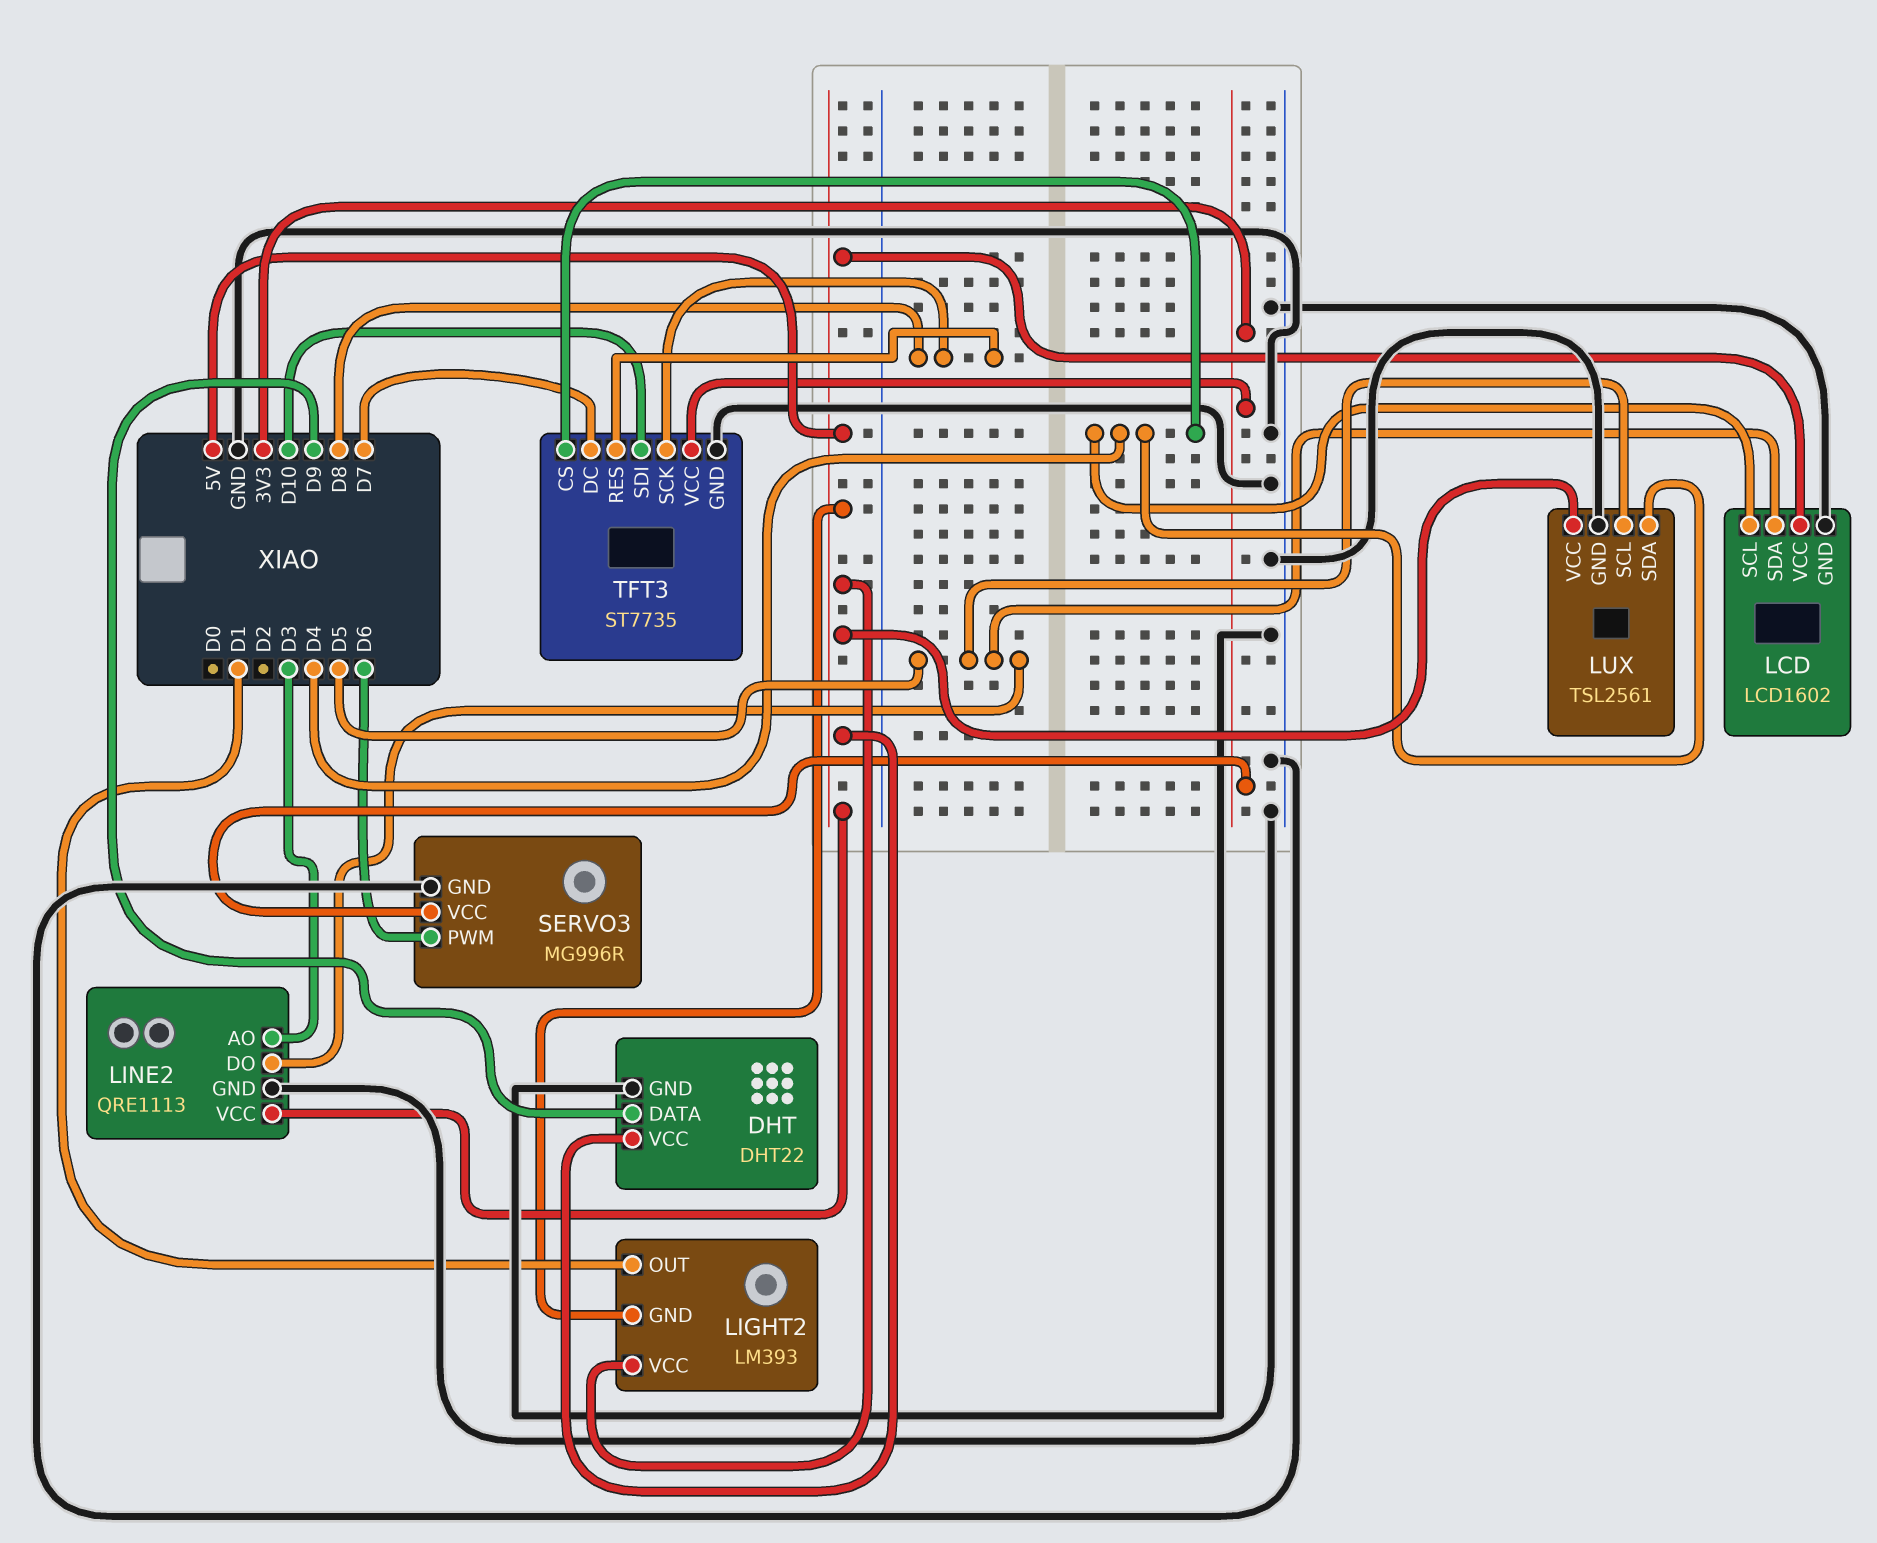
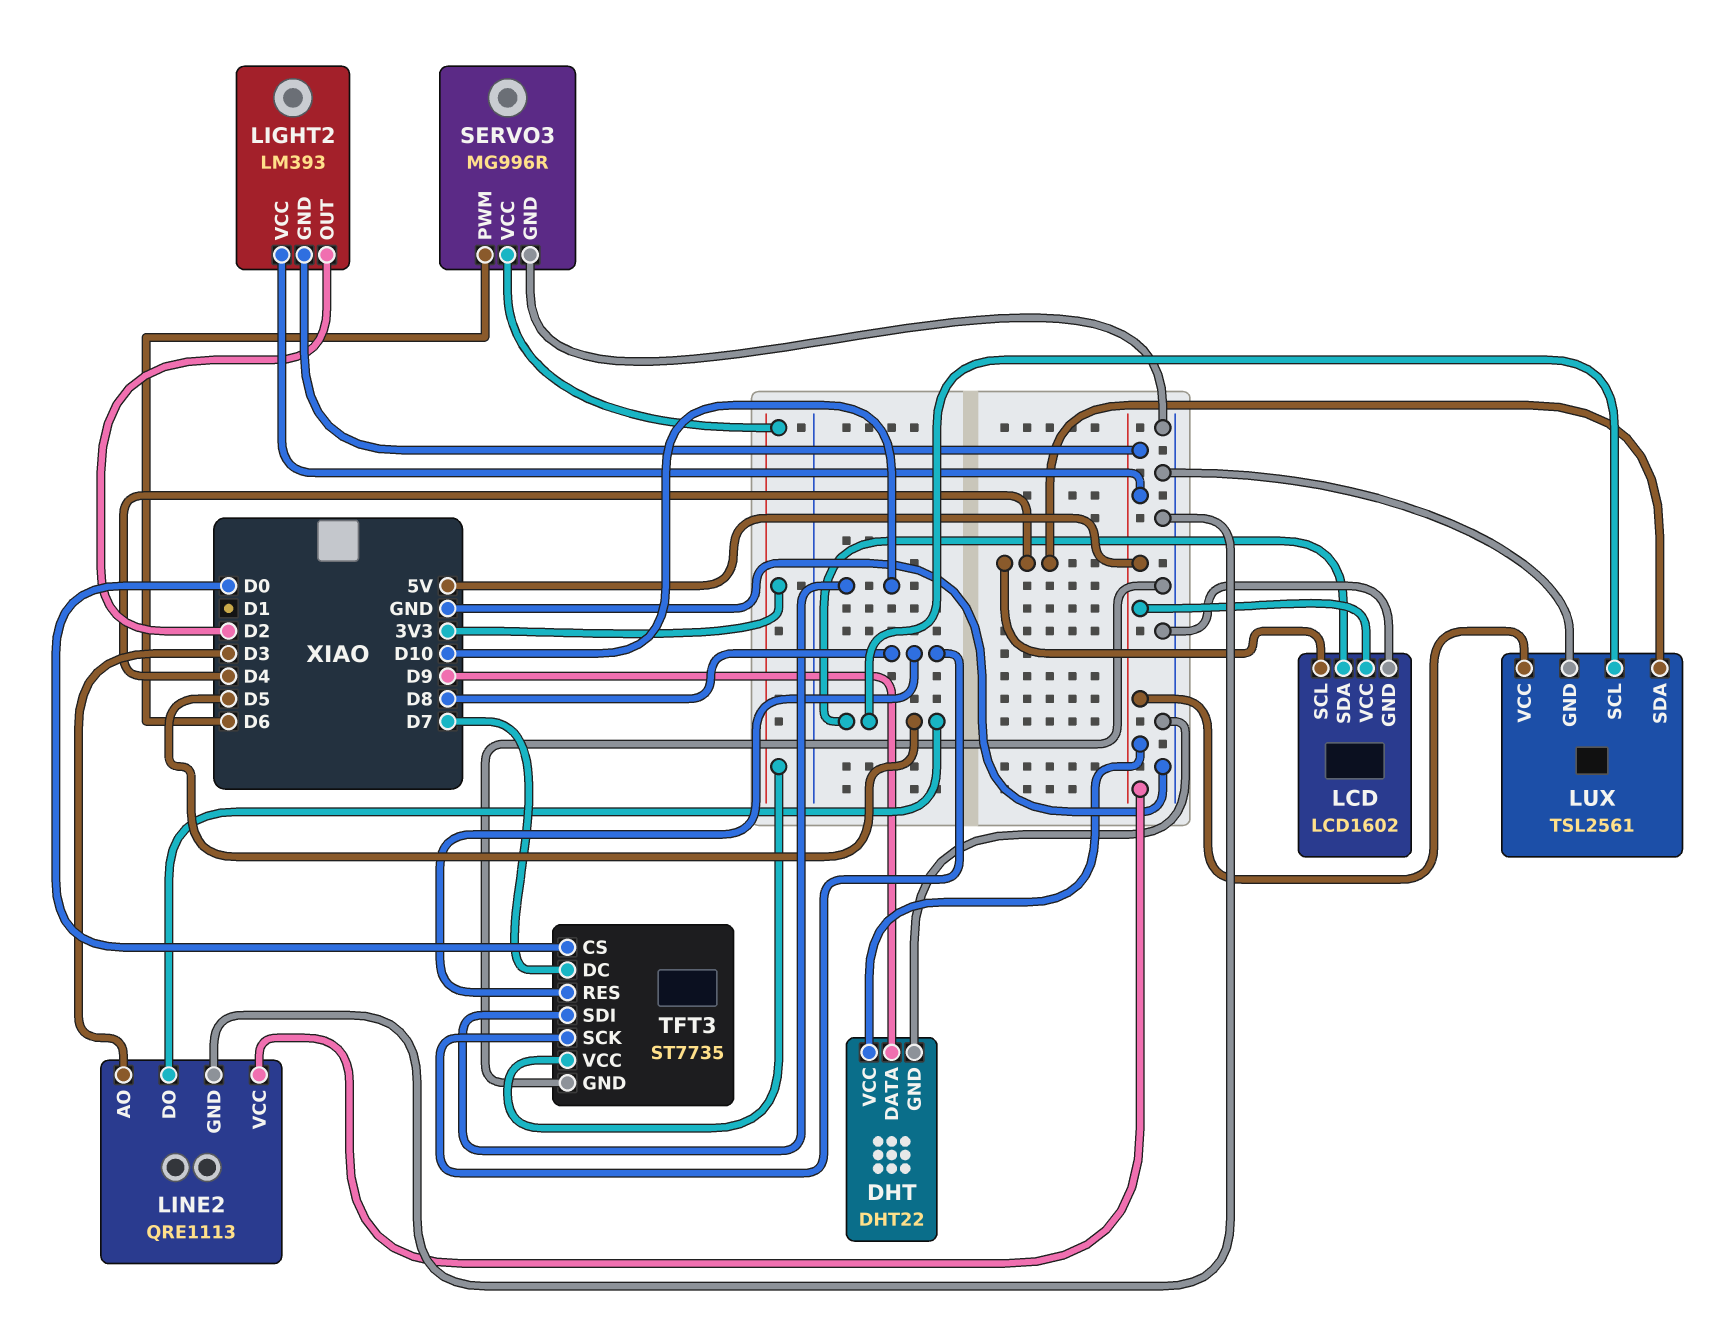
LIGHT2 pin OUT: D1 -> D2
TFT3 pin CS: D4 -> D0

